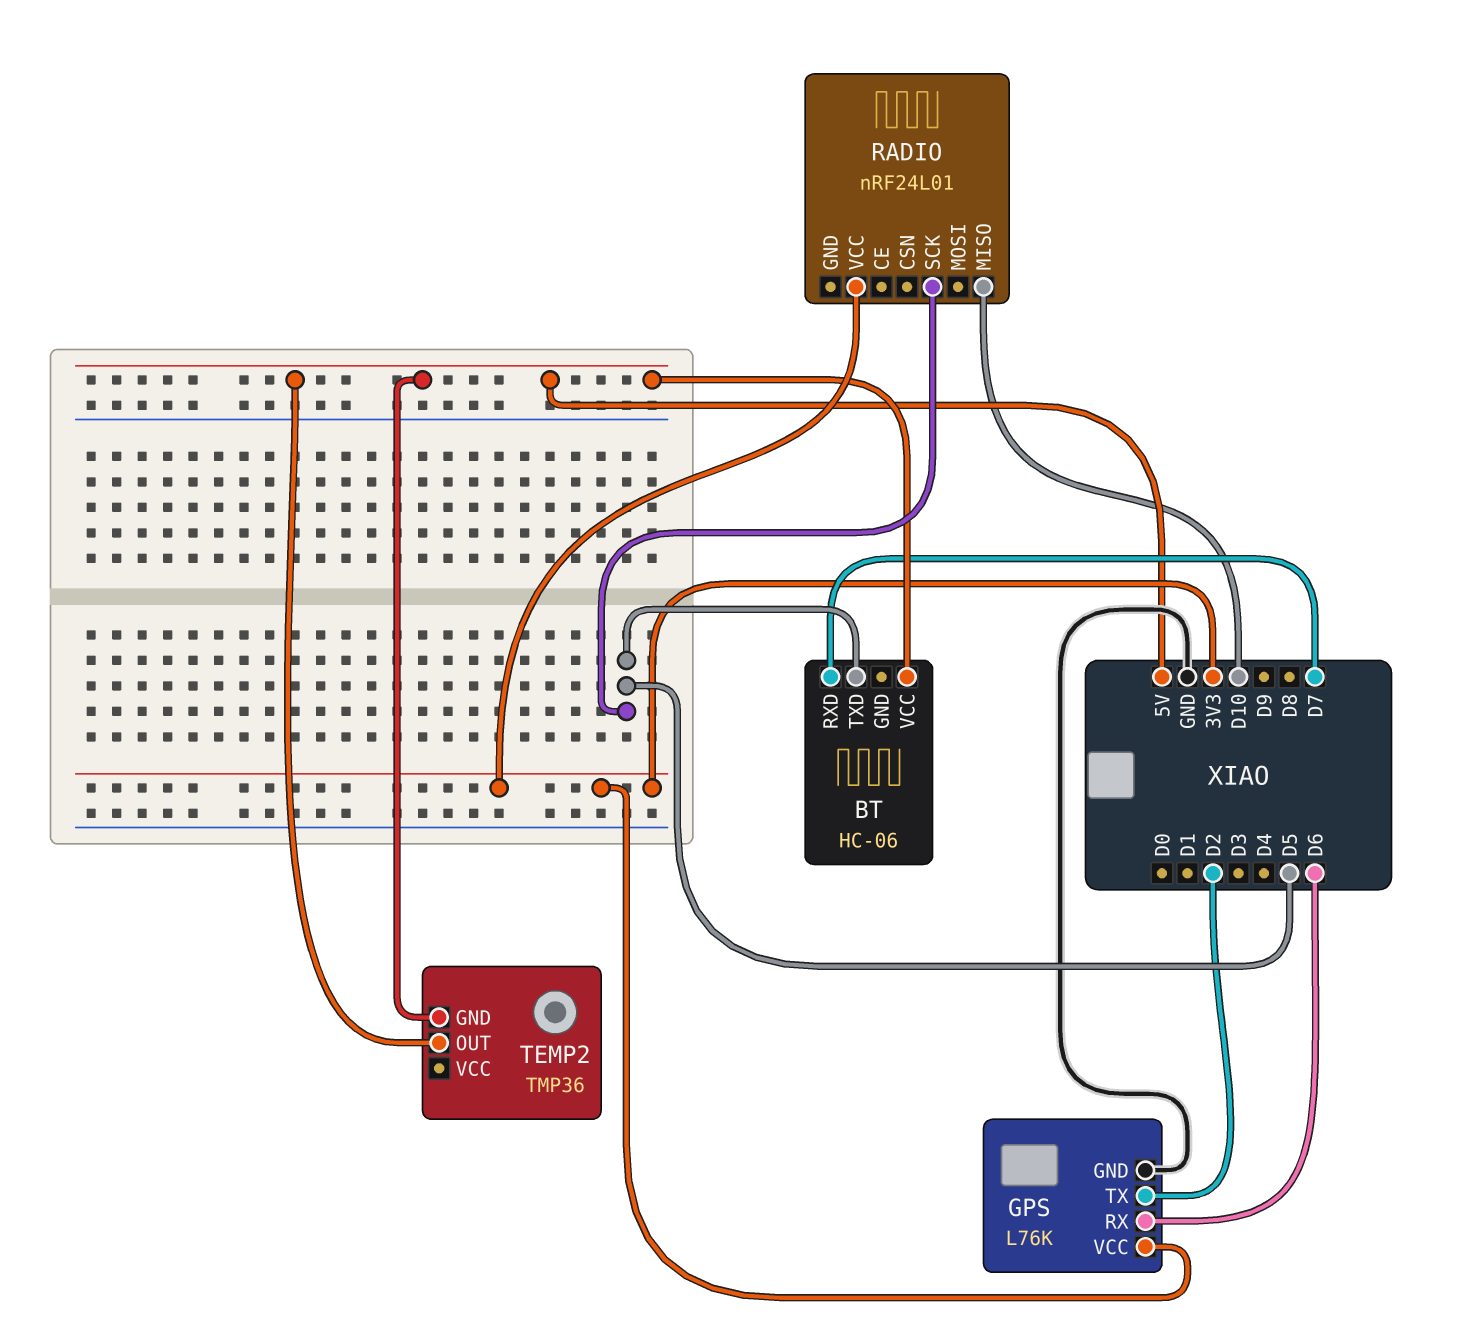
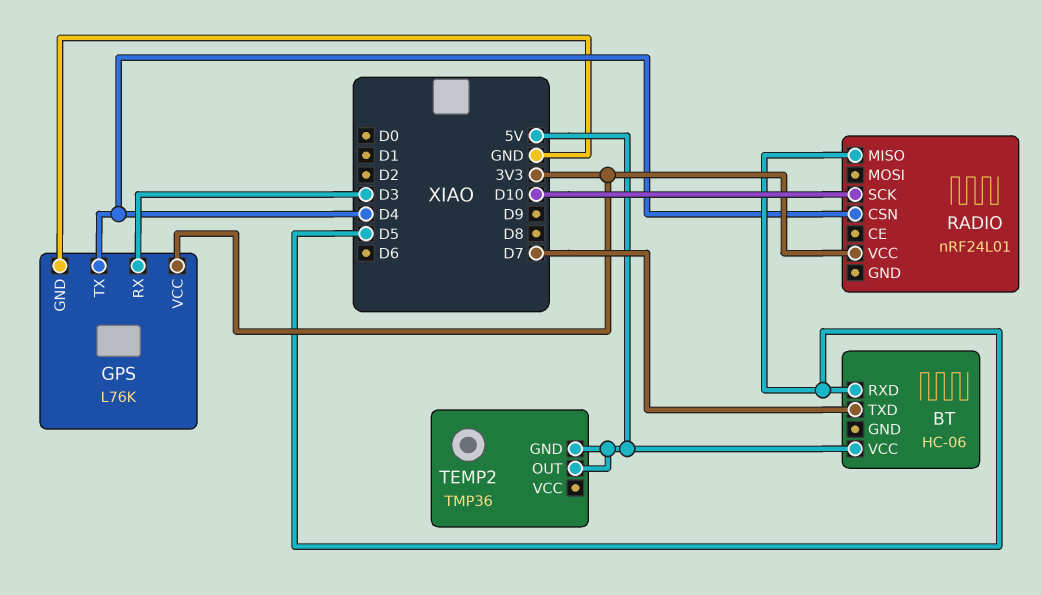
BT pin RXD: D7 -> D5
BT pin TXD: D5 -> D7
GPS pin RX: D6 -> D3
GPS pin TX: D2 -> D4
RADIO pin CSN: none -> D4
RADIO pin MISO: D10 -> D5
RADIO pin SCK: D5 -> D10

